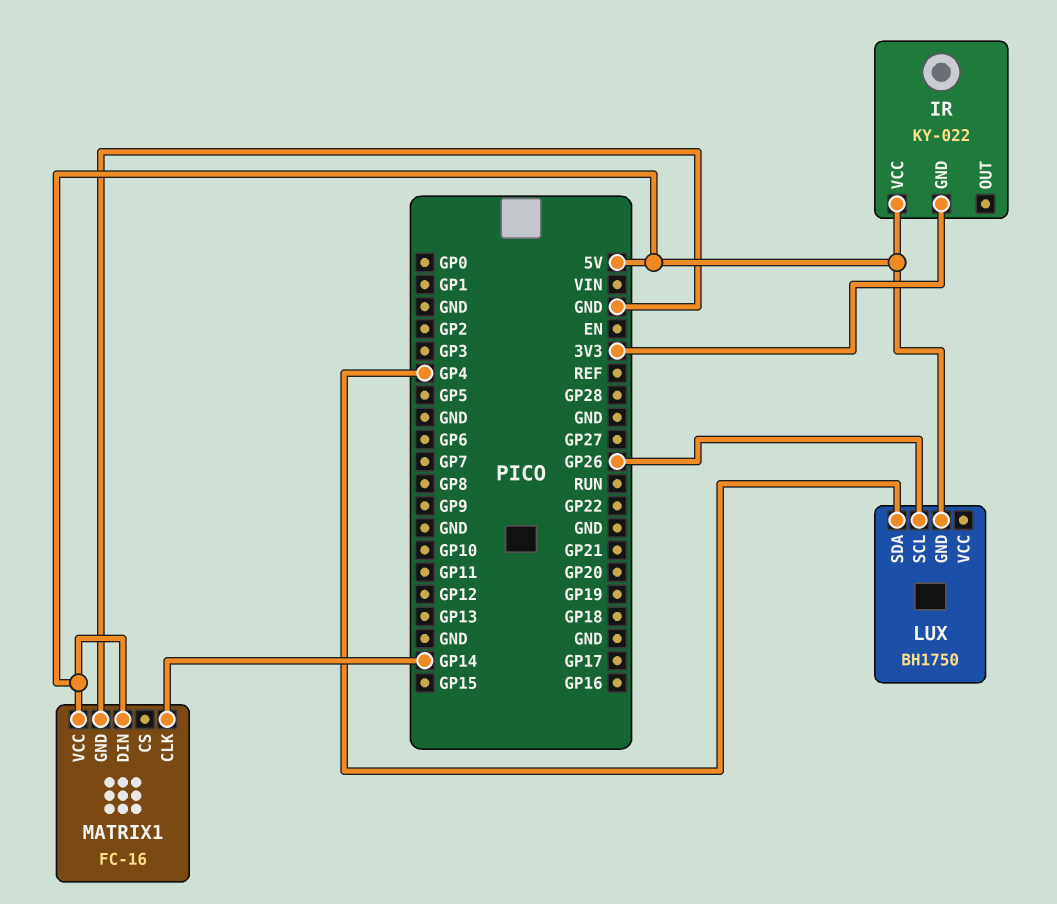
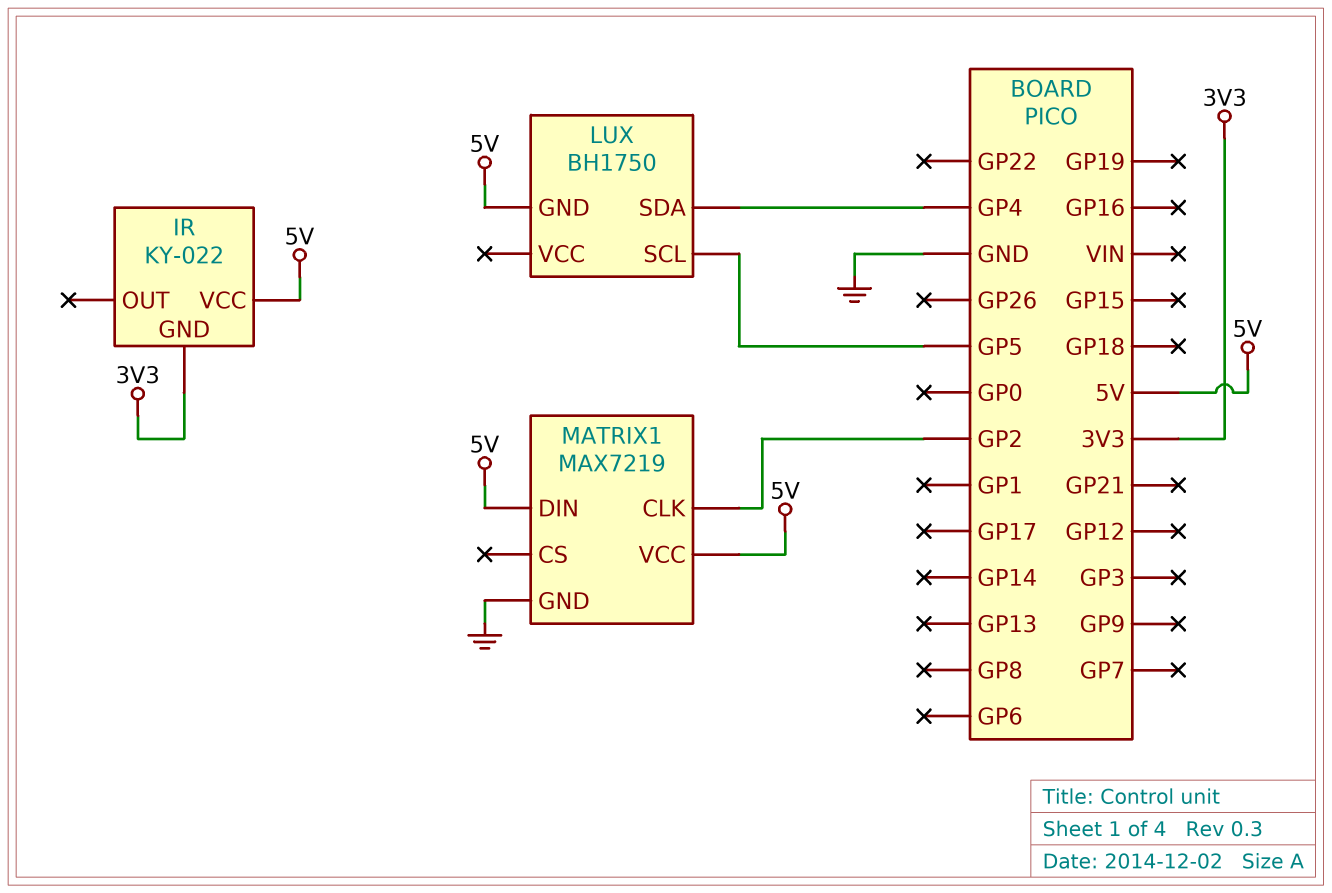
LUX pin SCL: GP26 -> GP5
MATRIX1: FC-16 -> MAX7219
MATRIX1 pin CLK: GP14 -> GP2

